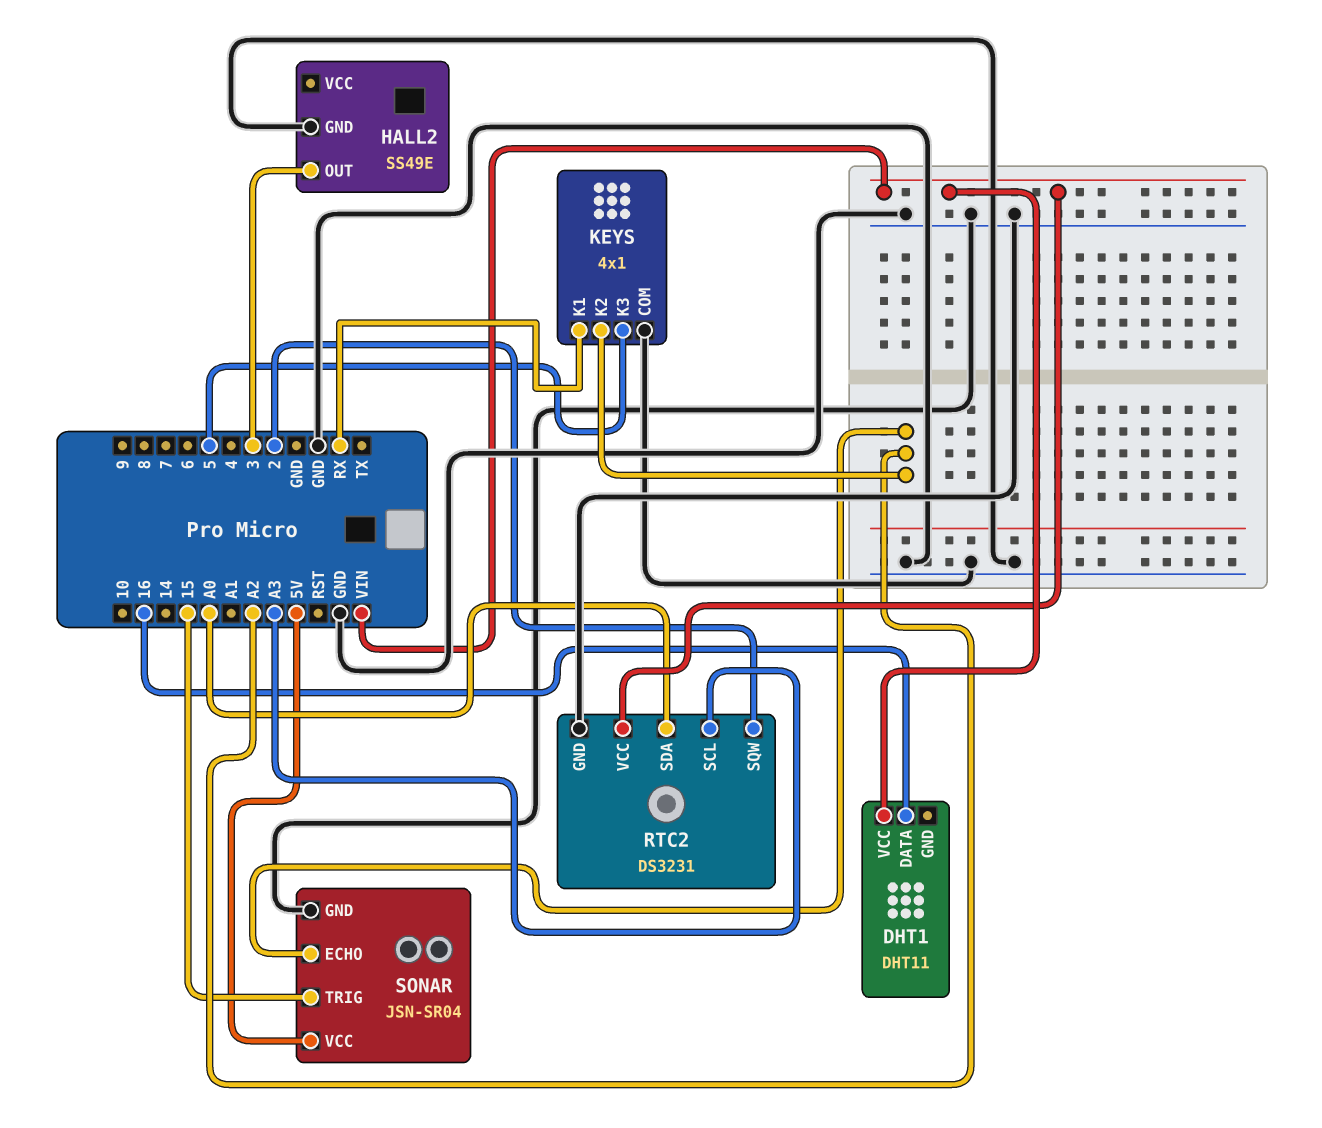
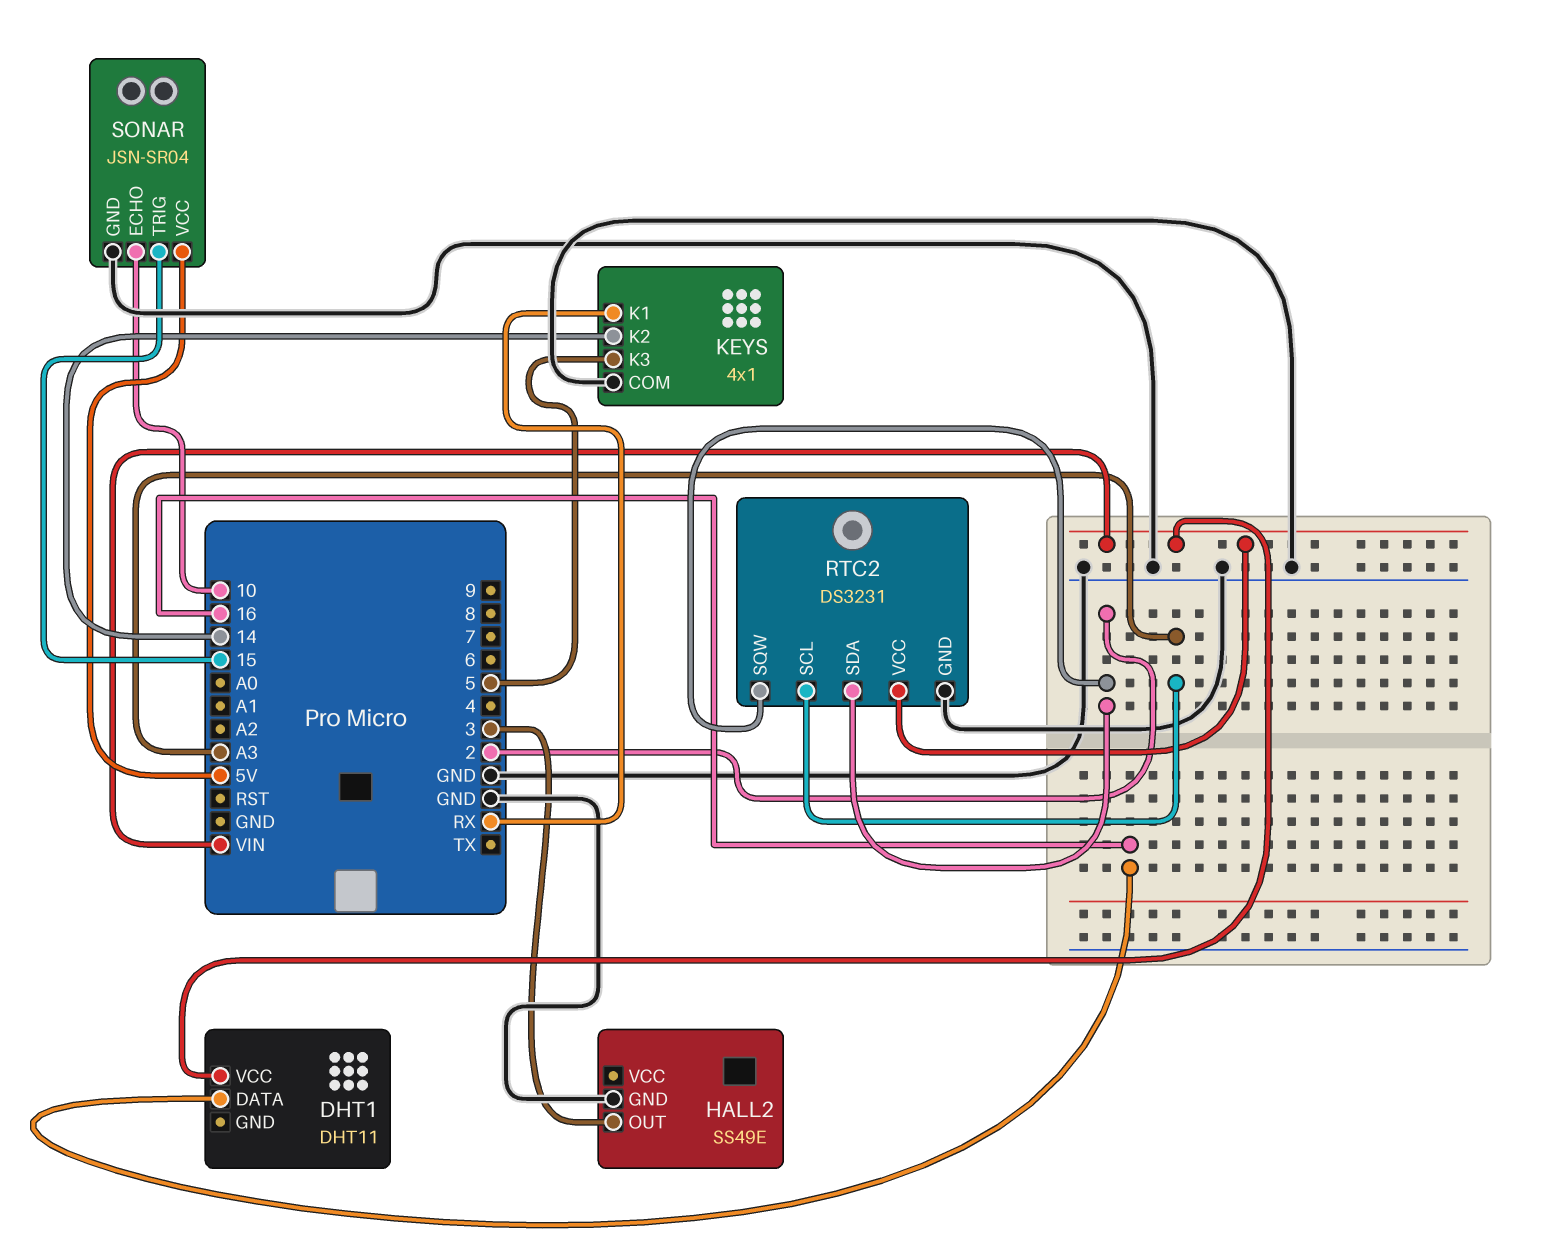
KEYS pin K2: A2 -> 14
RTC2 pin SDA: A0 -> 2
SONAR pin ECHO: A2 -> 10

